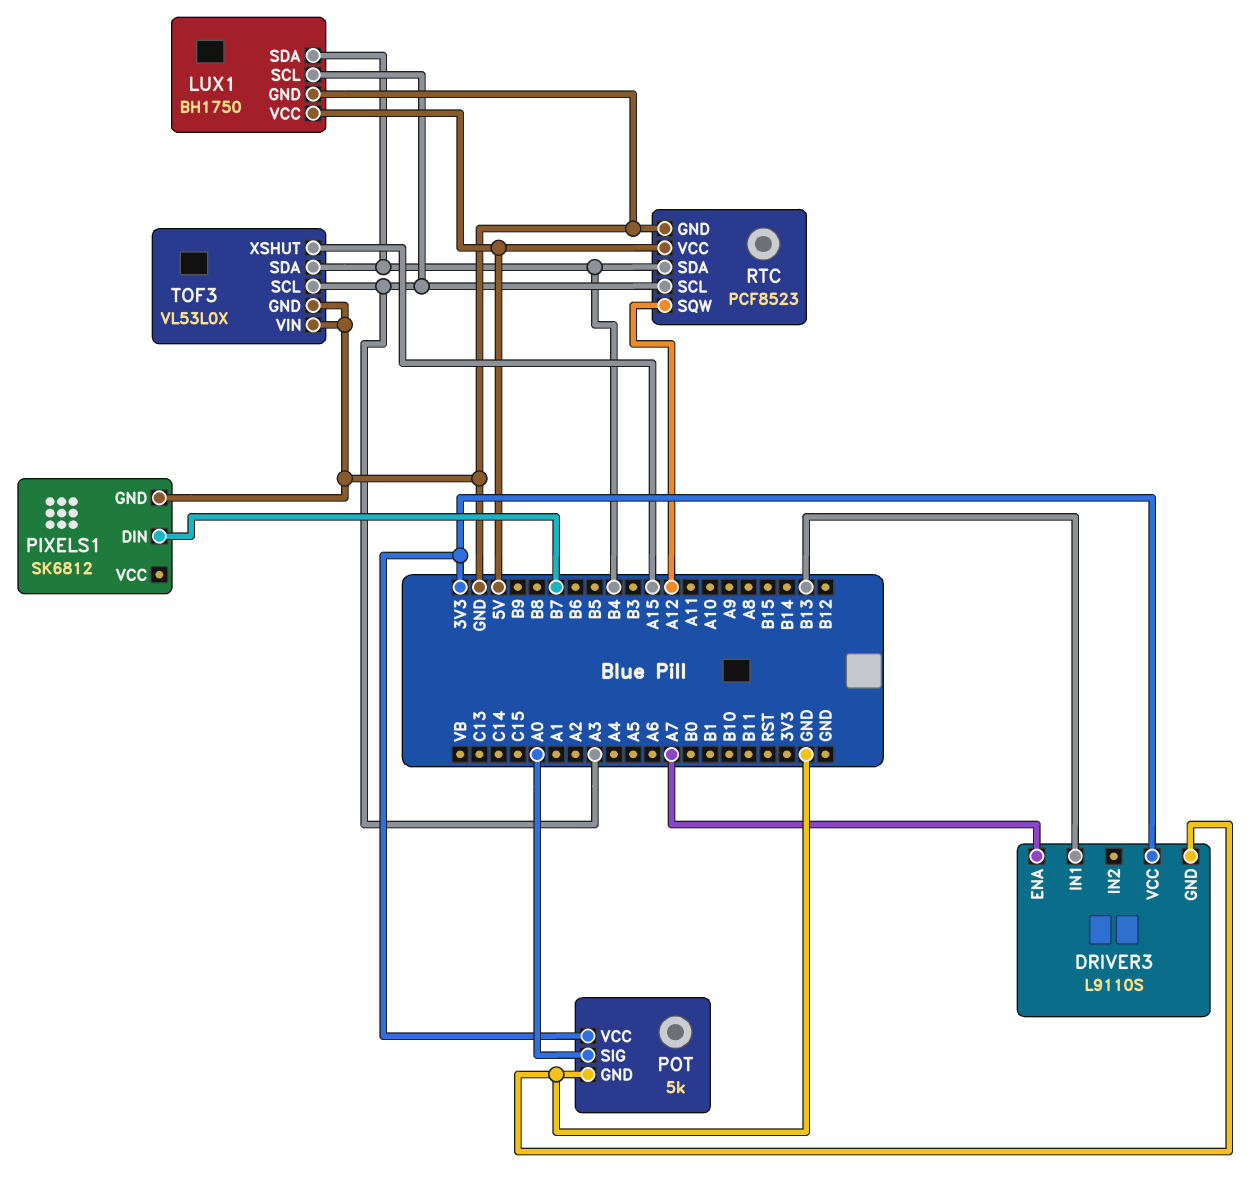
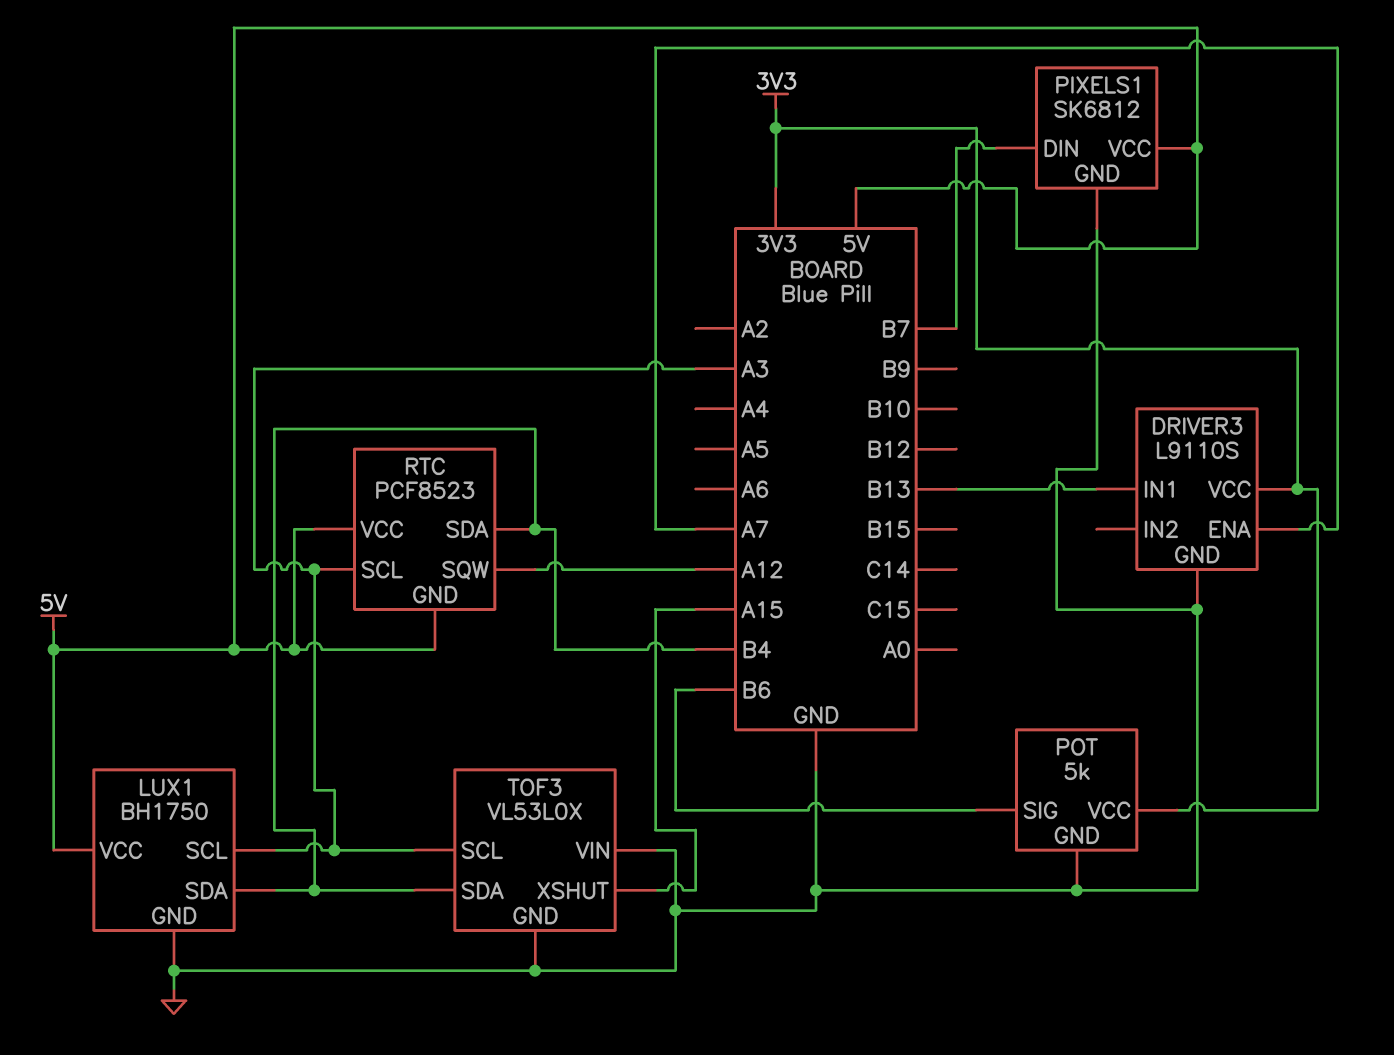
PIXELS1 pin VCC: none -> 5V
POT pin SIG: A0 -> B6
RTC pin GND: GND -> 5V

